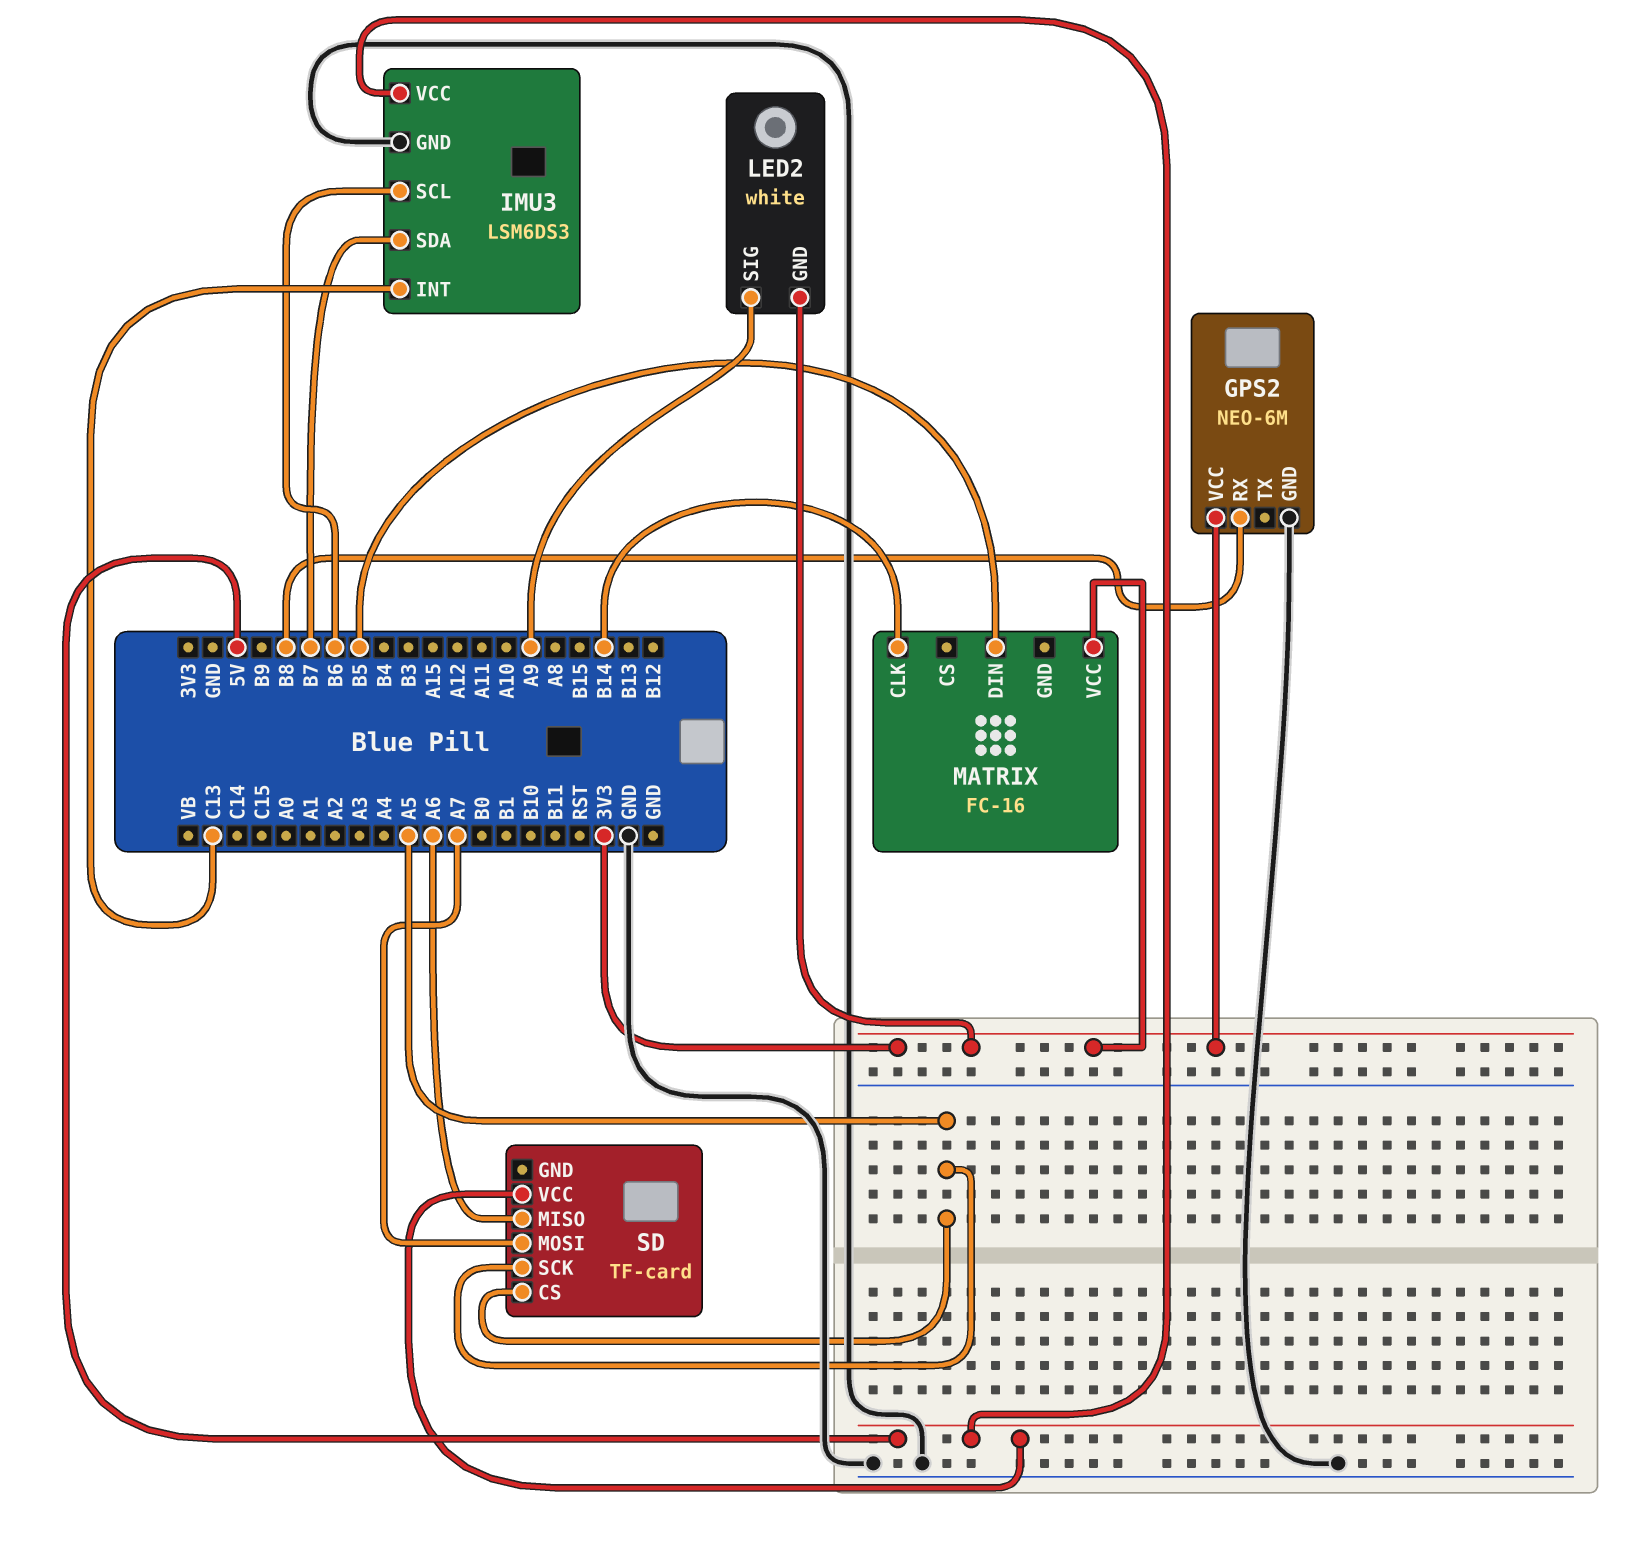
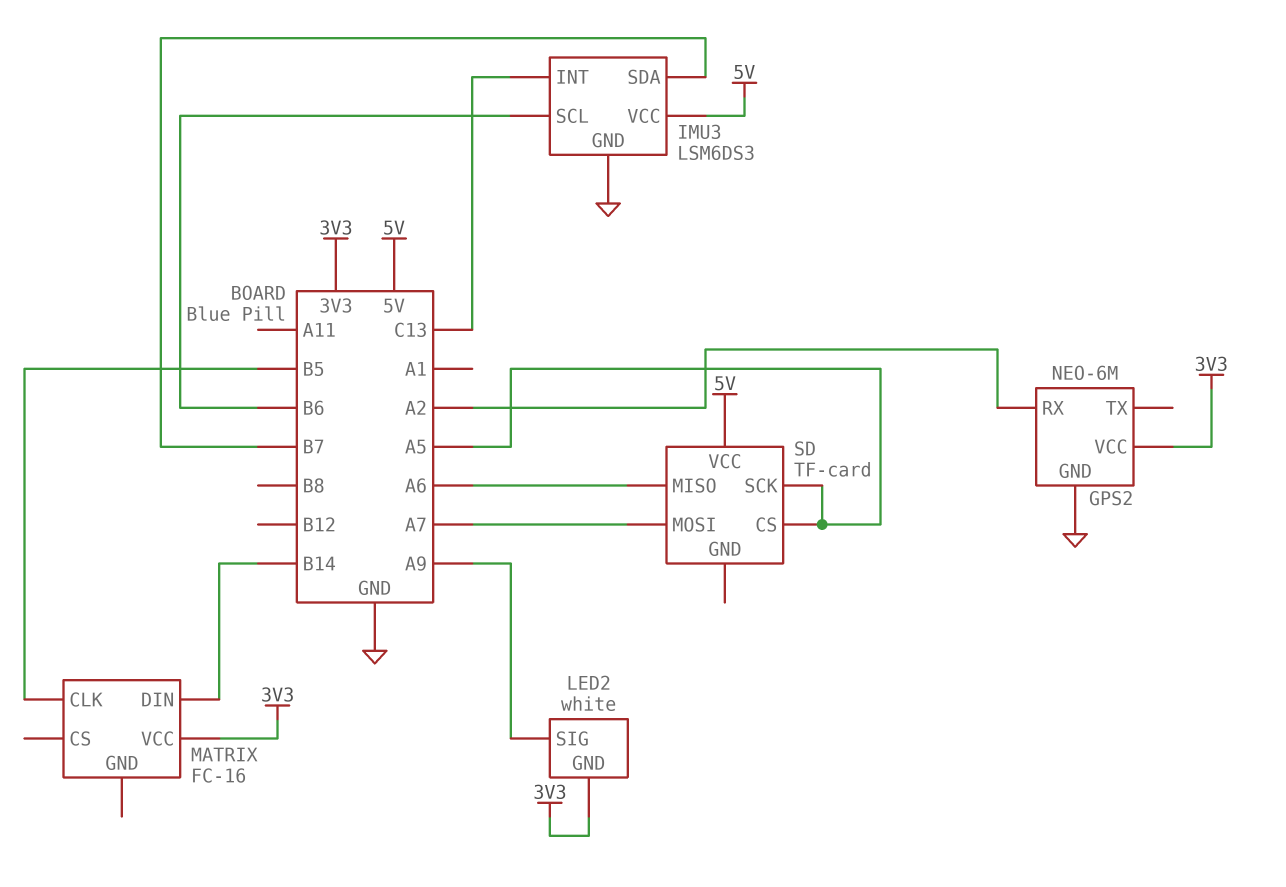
GPS2 pin RX: B8 -> A2
MATRIX pin CLK: B14 -> B5
MATRIX pin DIN: B5 -> B14

